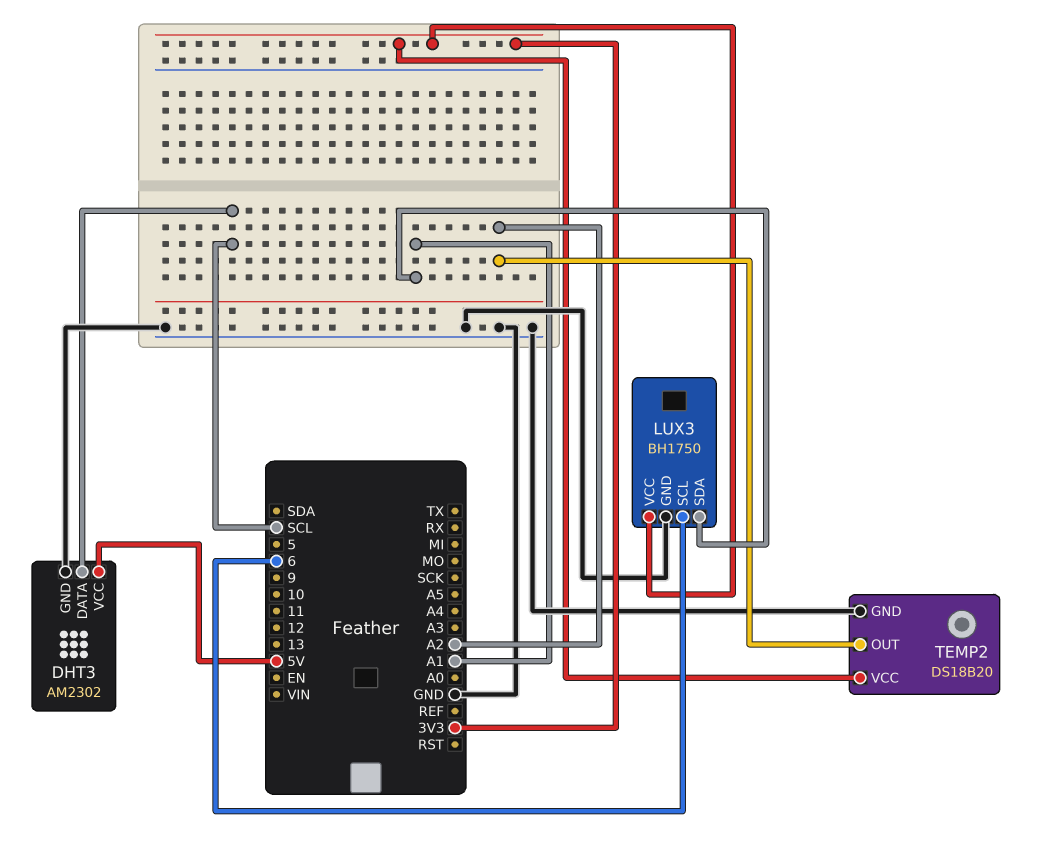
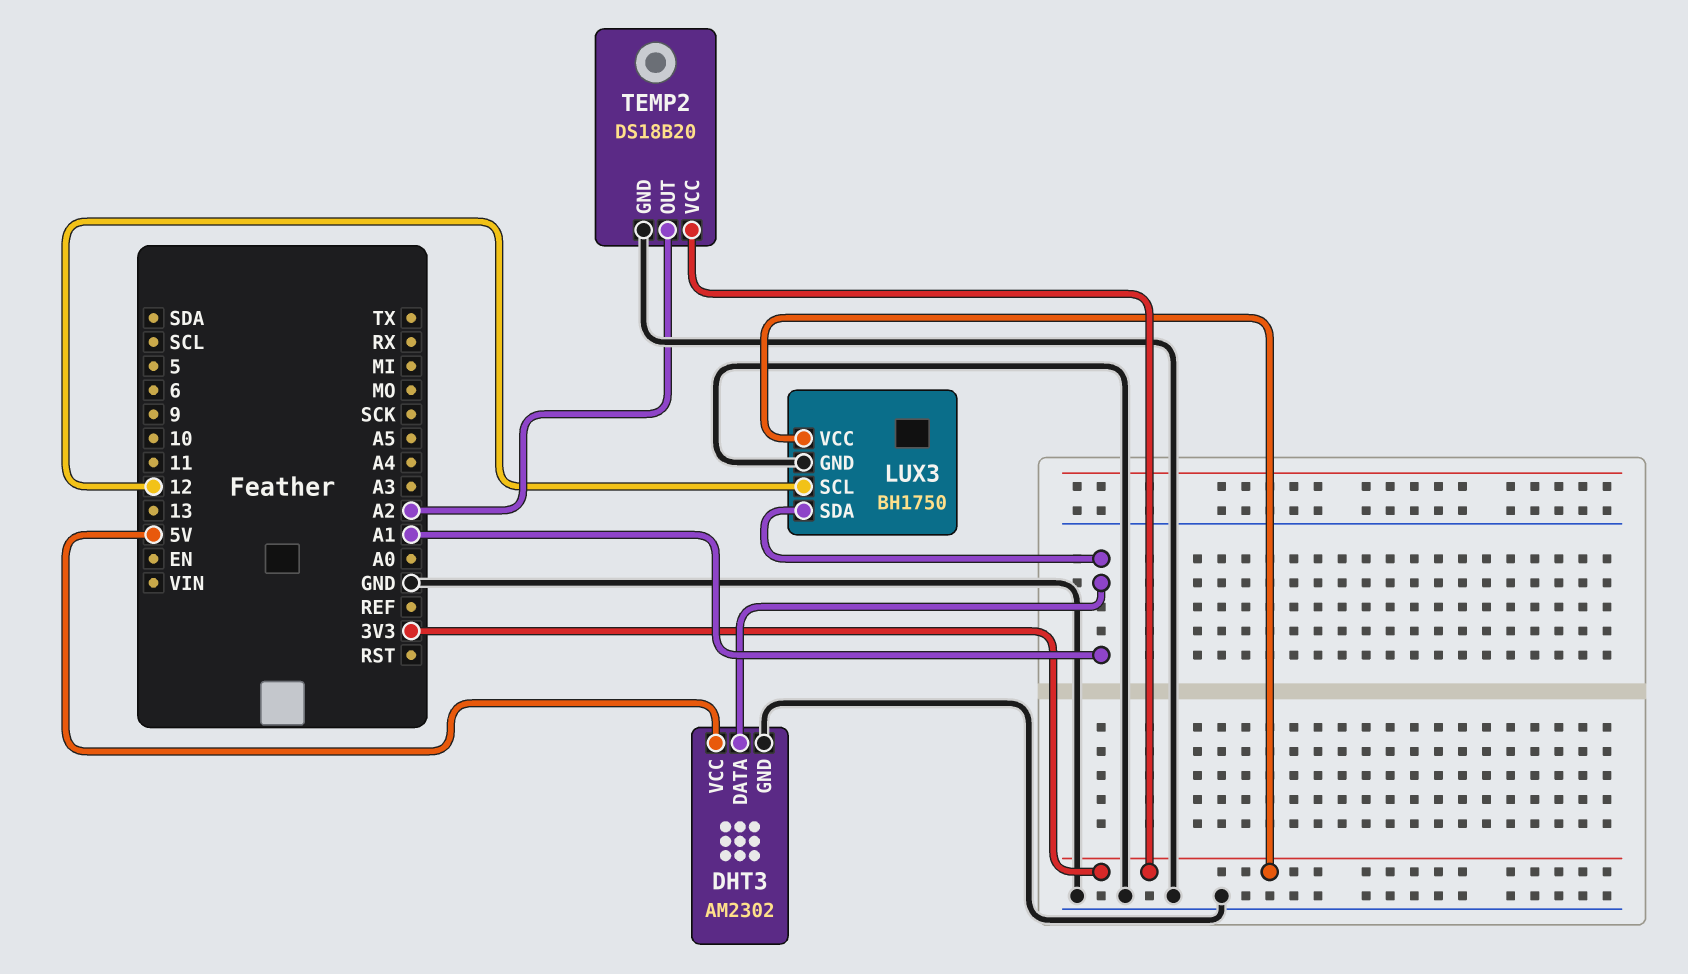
DHT3 pin DATA: SCL -> A1
LUX3 pin SCL: 6 -> 12

